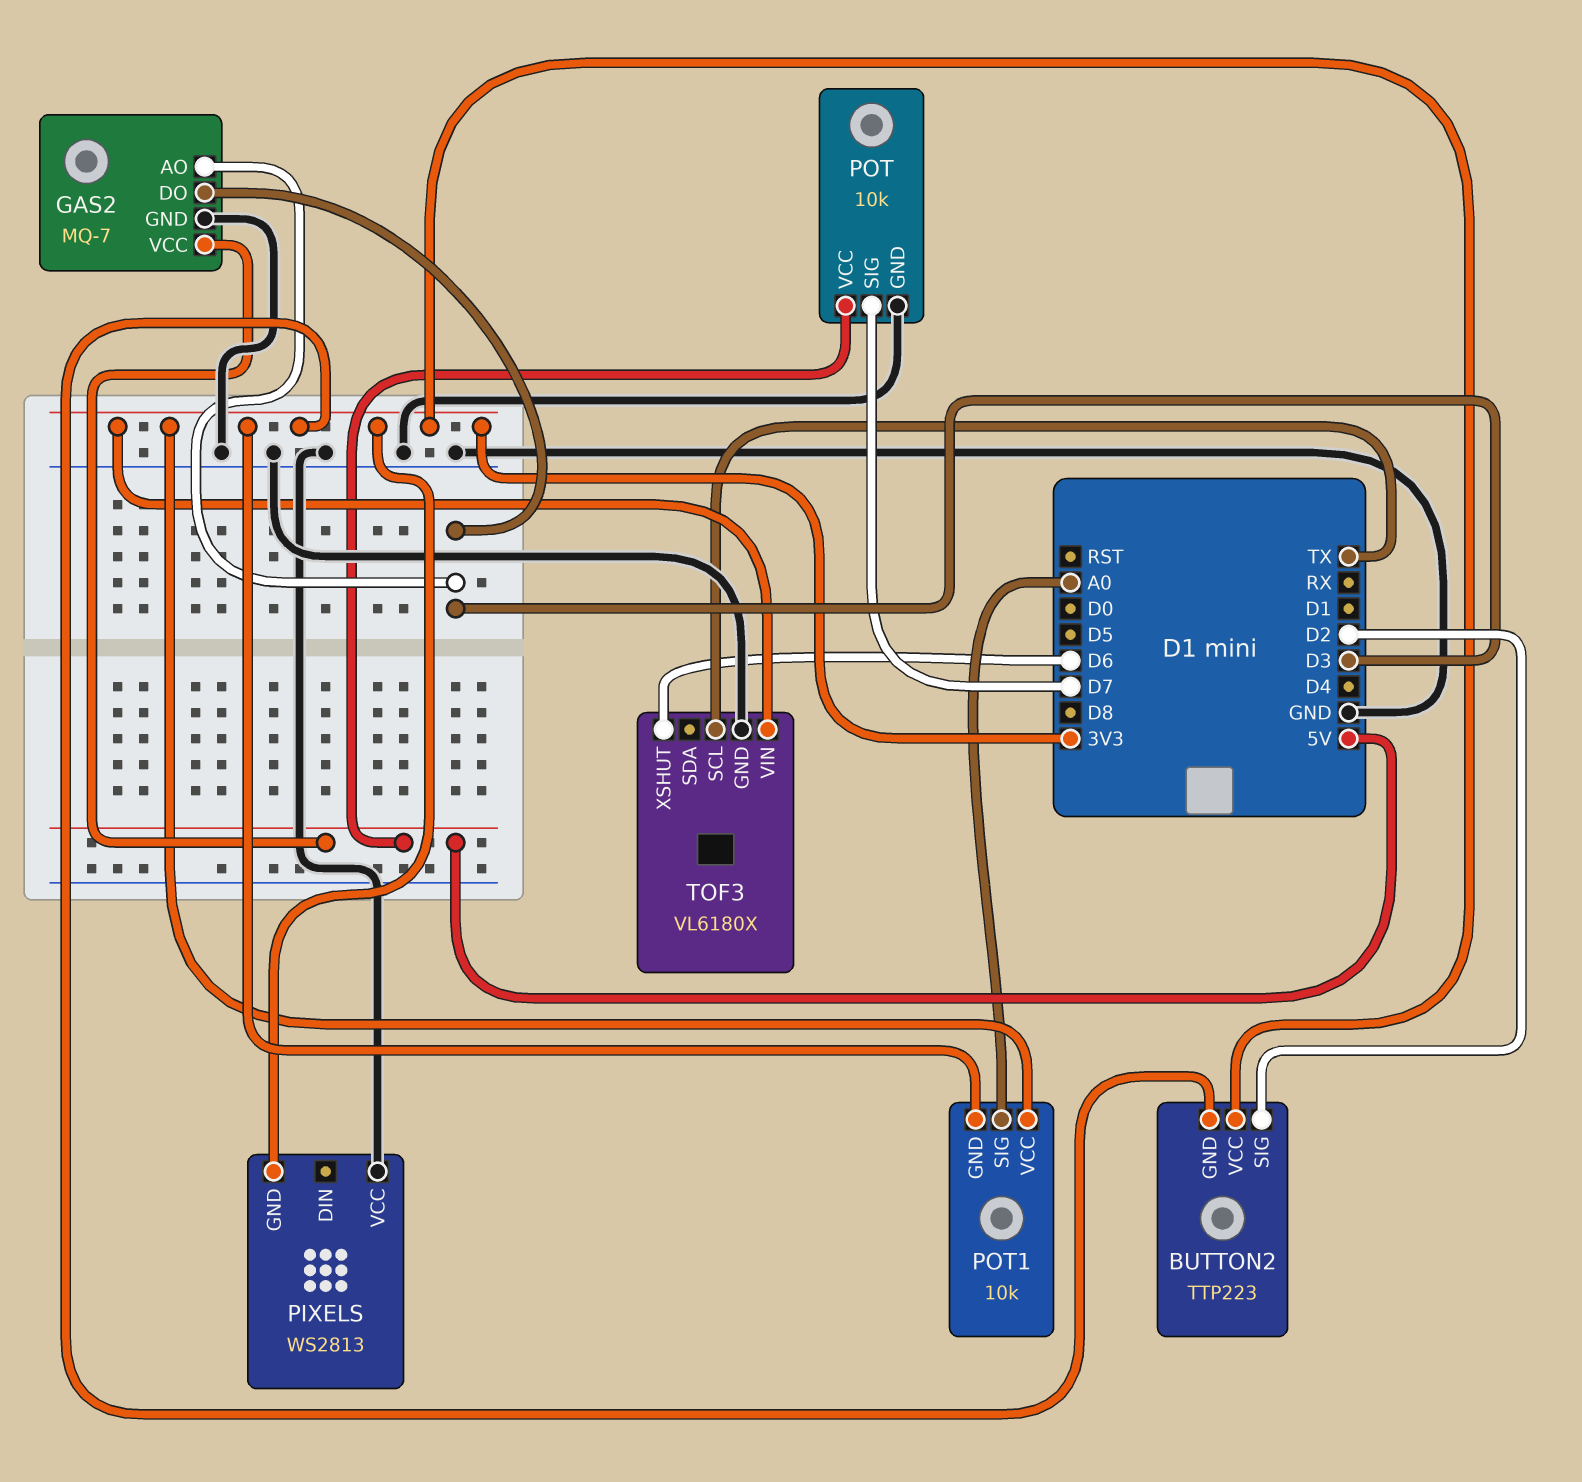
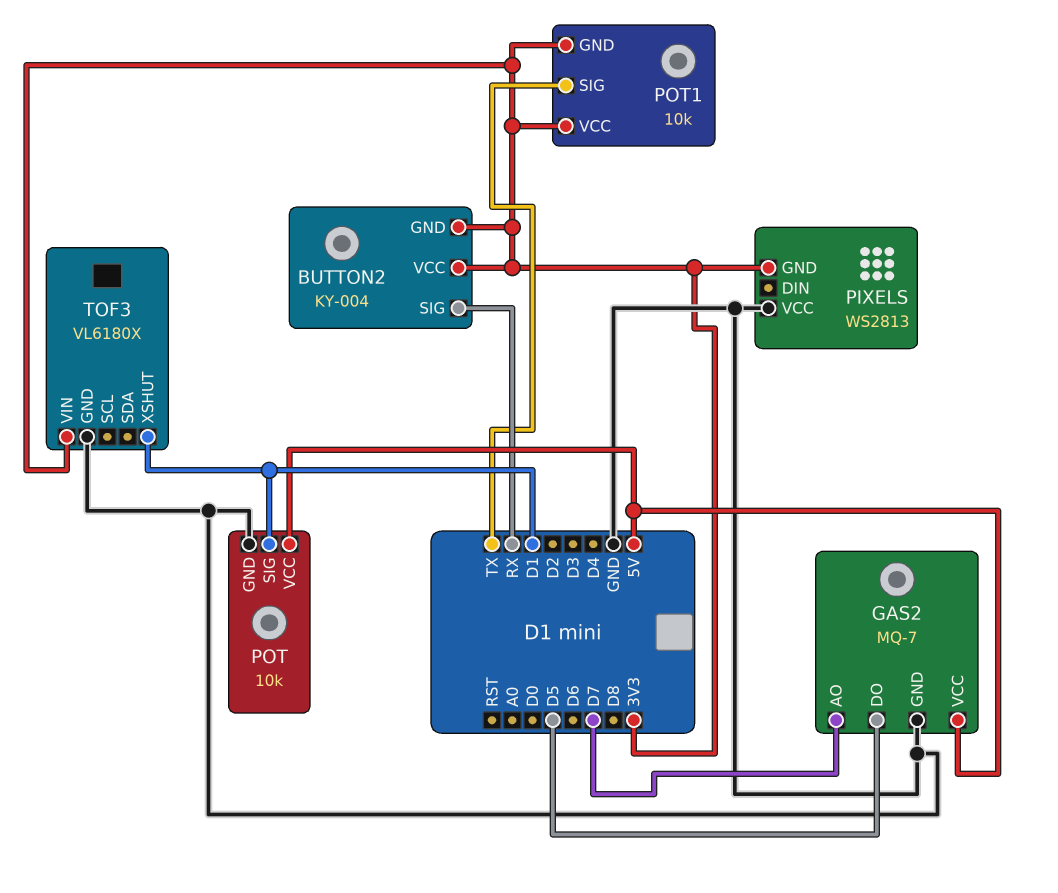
BUTTON2: TTP223 -> KY-004
BUTTON2 pin SIG: D2 -> RX
GAS2 pin AO: D3 -> D7
GAS2 pin DO: D3 -> D5
POT pin SIG: D7 -> D1
POT1 pin SIG: A0 -> TX
TOF3 pin SCL: TX -> none
TOF3 pin XSHUT: D6 -> D1

